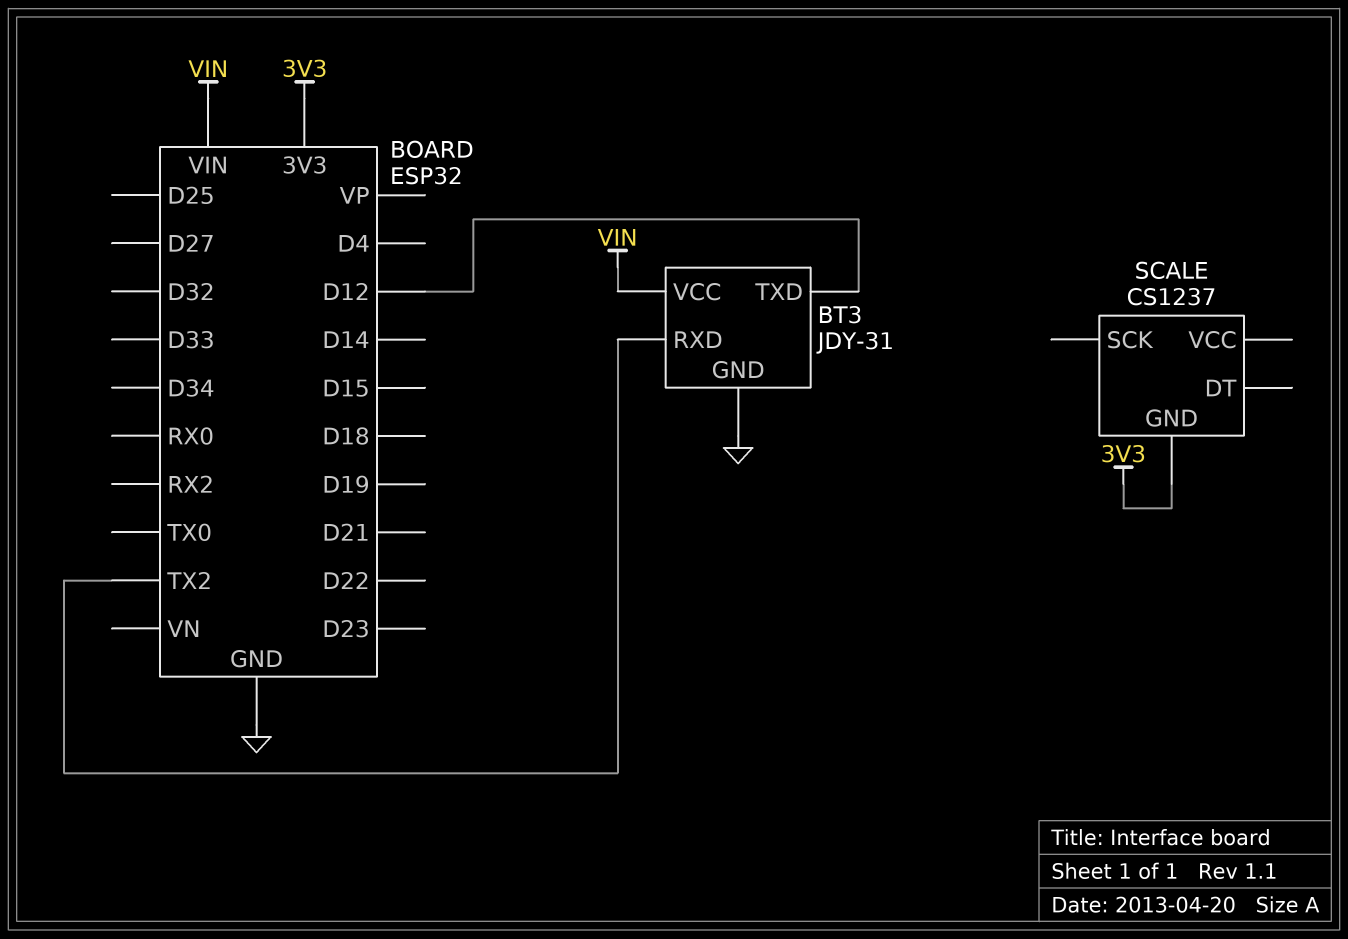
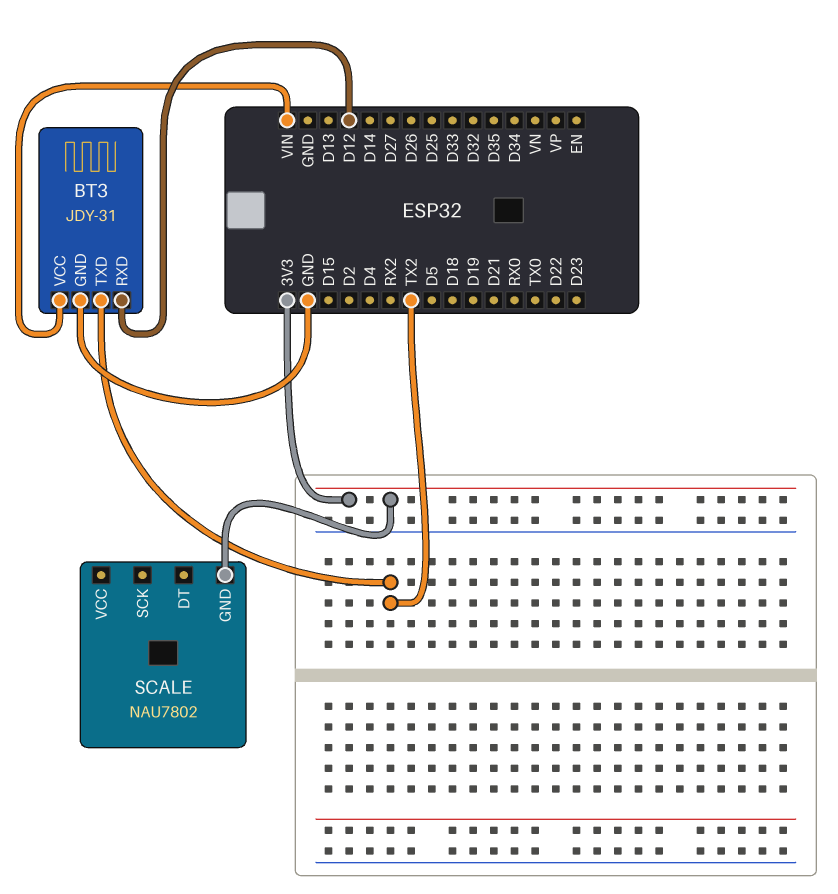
BT3 pin RXD: TX2 -> D12
BT3 pin TXD: D12 -> TX2
SCALE: CS1237 -> NAU7802

